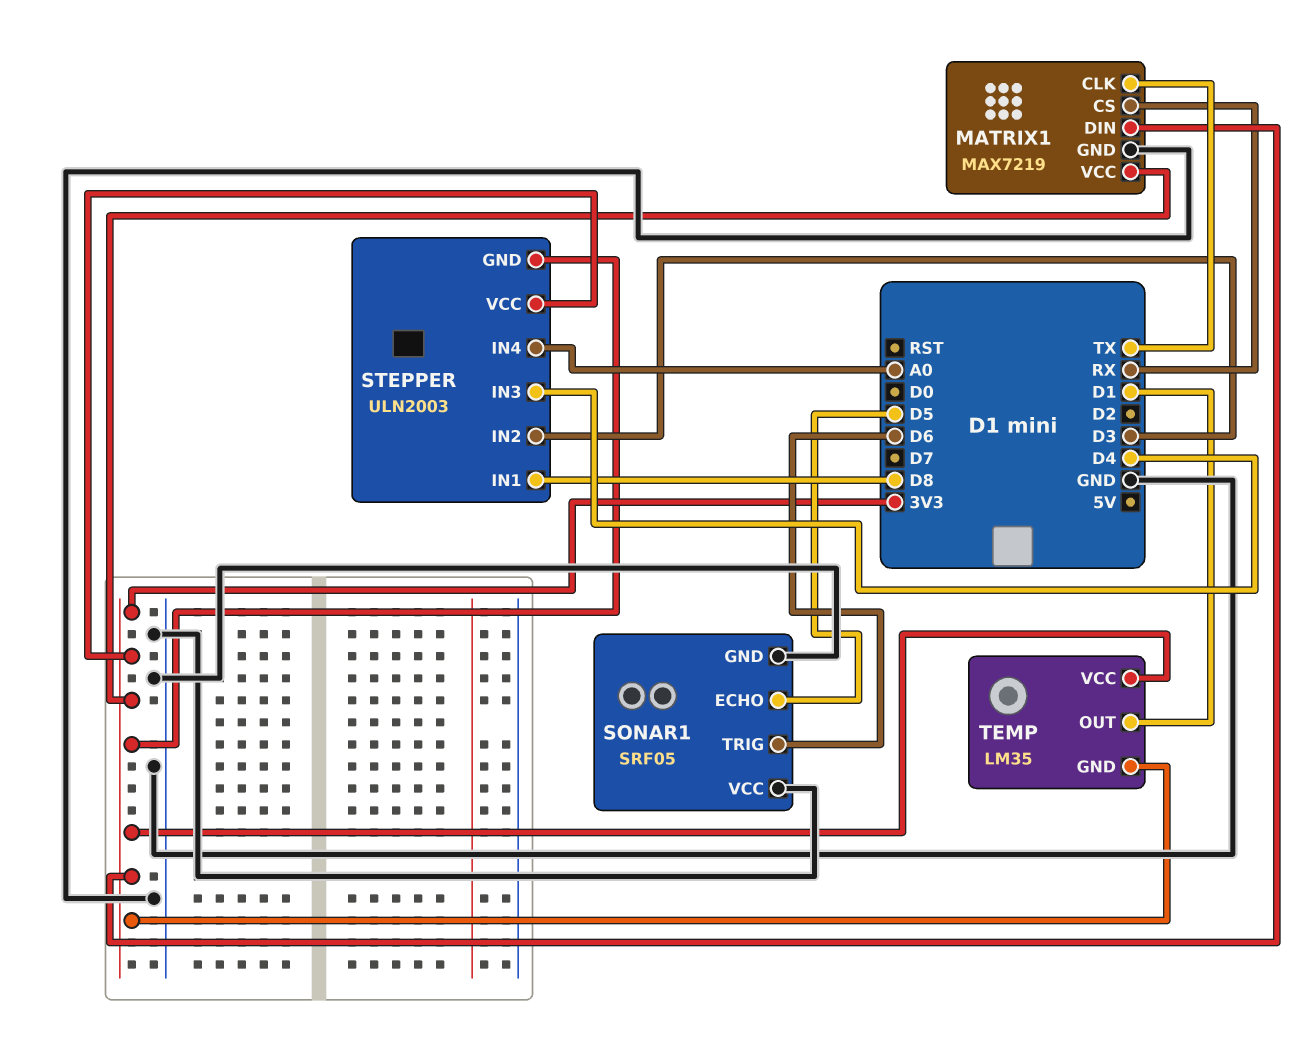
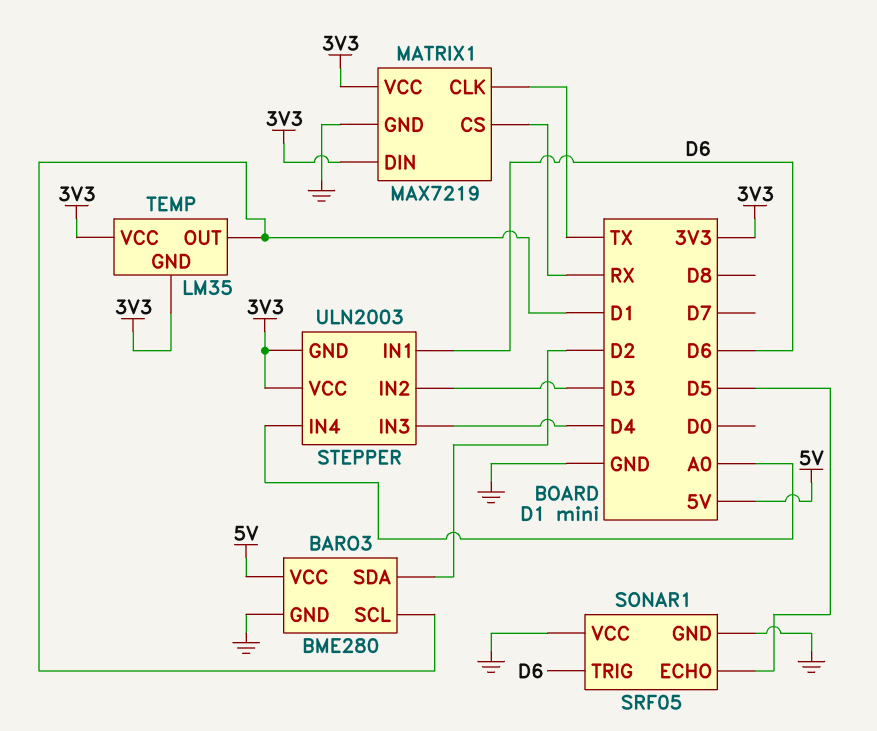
BARO3: none -> BME280
BARO3 pin GND: none -> GND
BARO3 pin SCL: none -> D1
BARO3 pin SDA: none -> D2
BARO3 pin VCC: none -> 5V
STEPPER pin IN1: D8 -> D6

